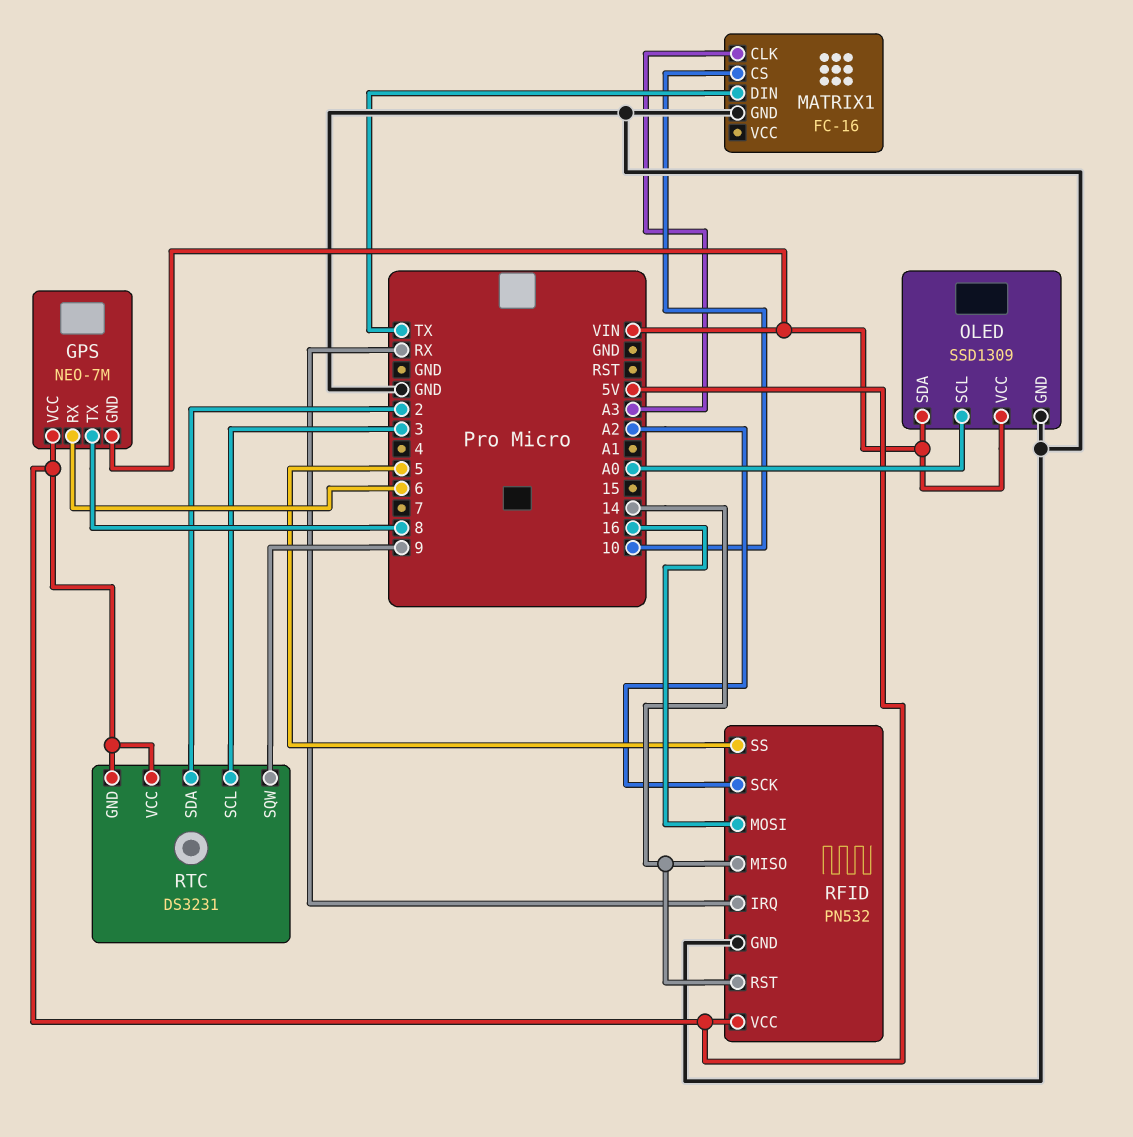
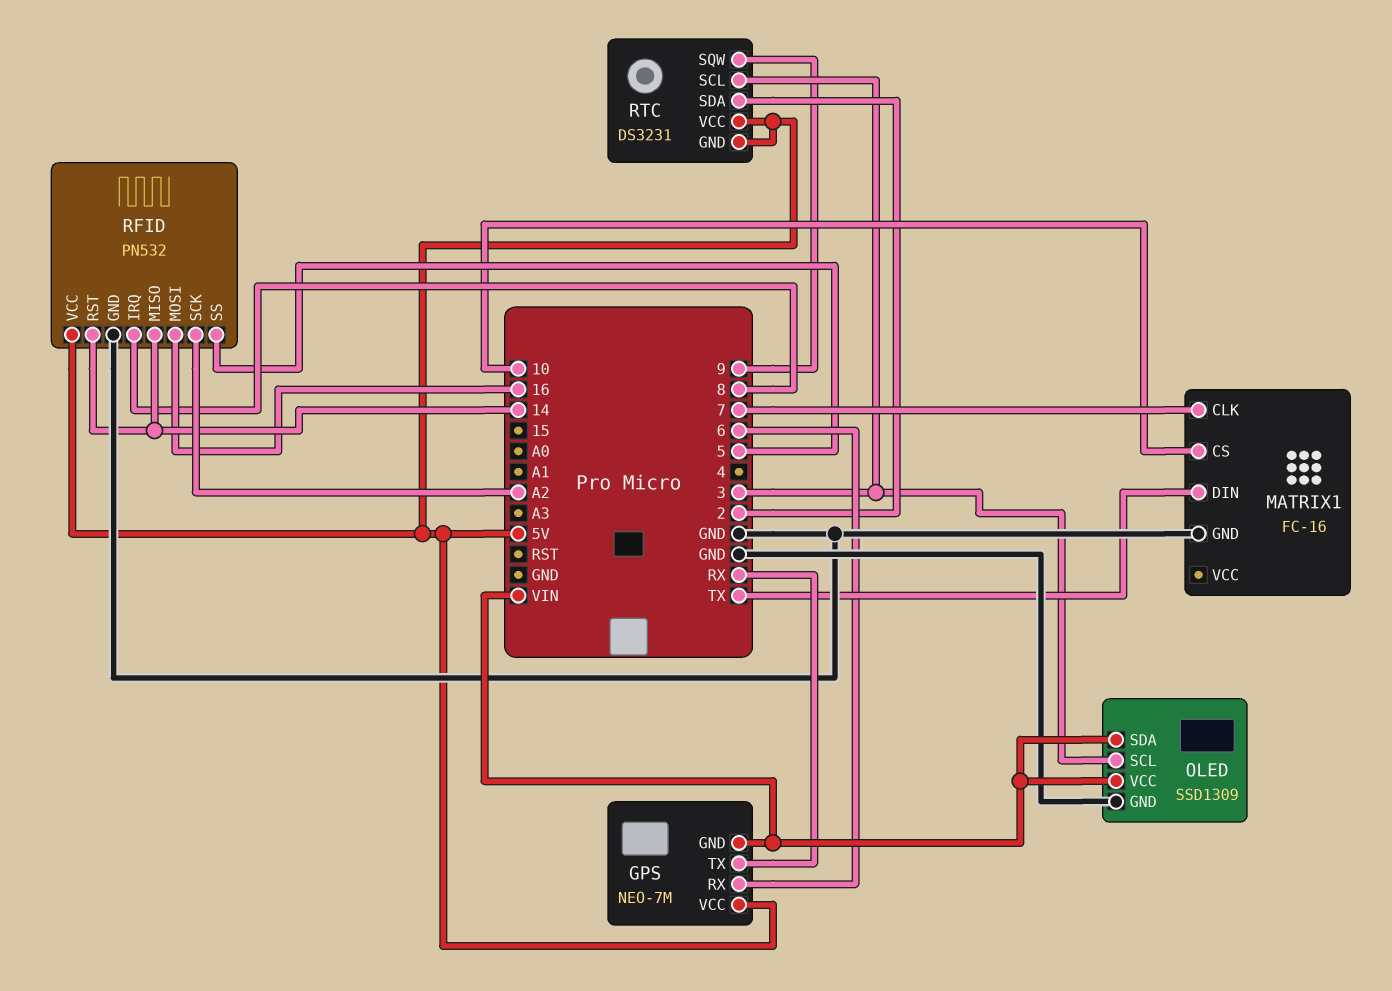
GPS pin TX: 8 -> RX
MATRIX1 pin CLK: A3 -> 7
OLED pin SCL: A0 -> 3
RFID pin IRQ: RX -> 8

